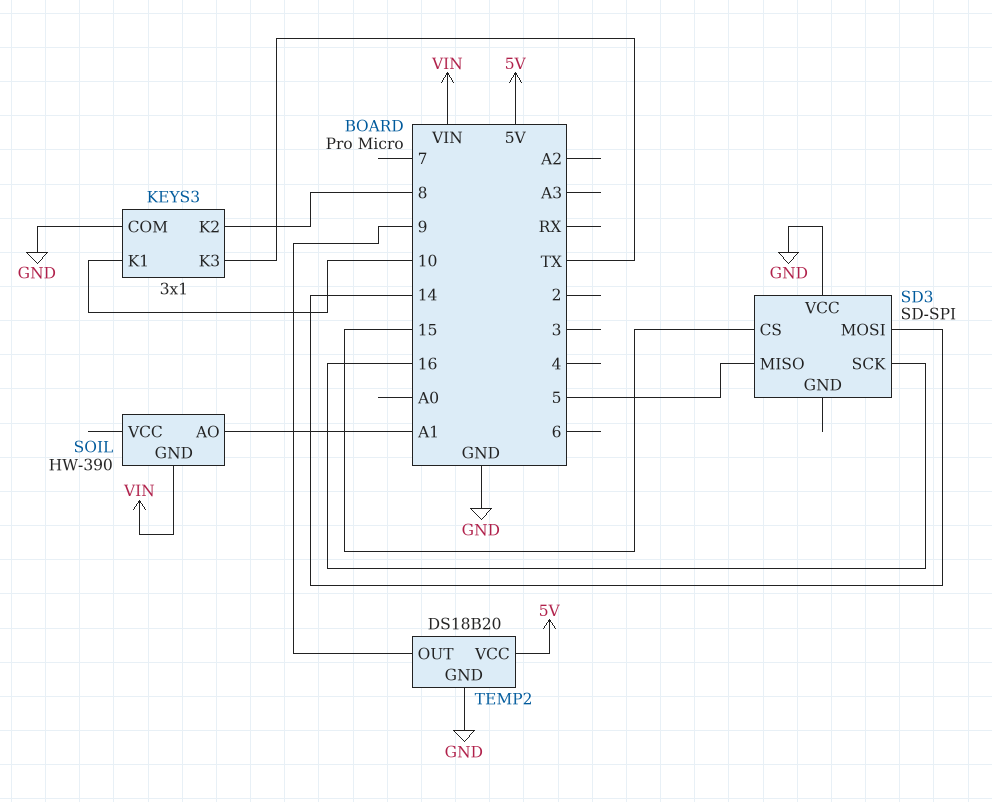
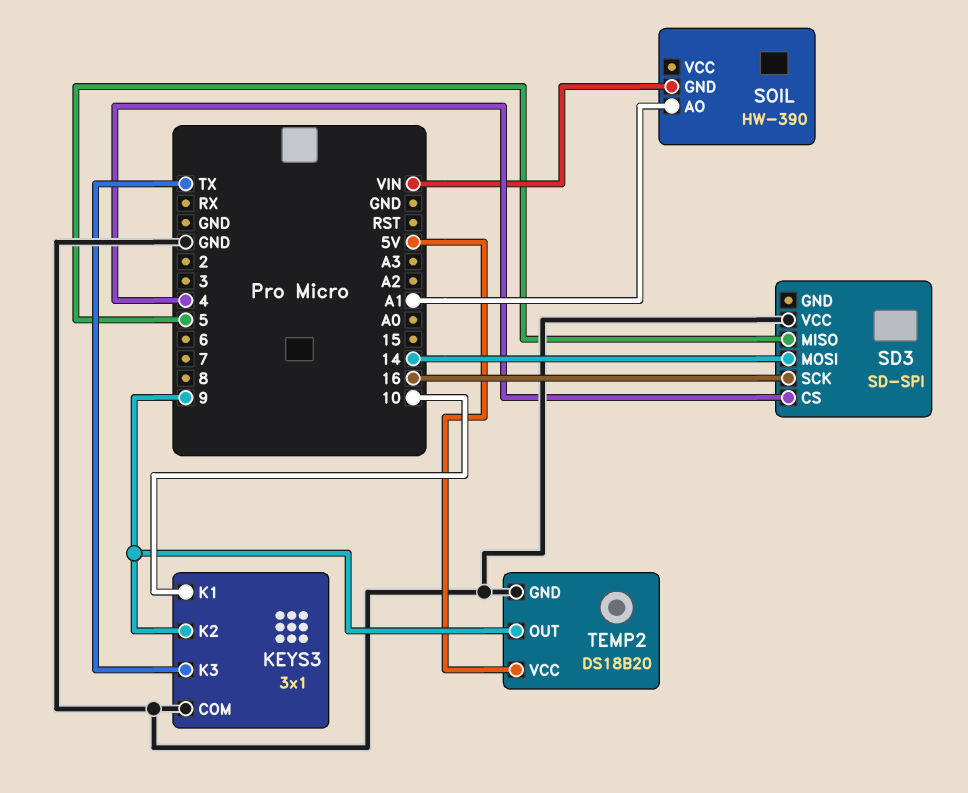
KEYS3 pin K2: 8 -> 9
SD3 pin CS: 15 -> 4

